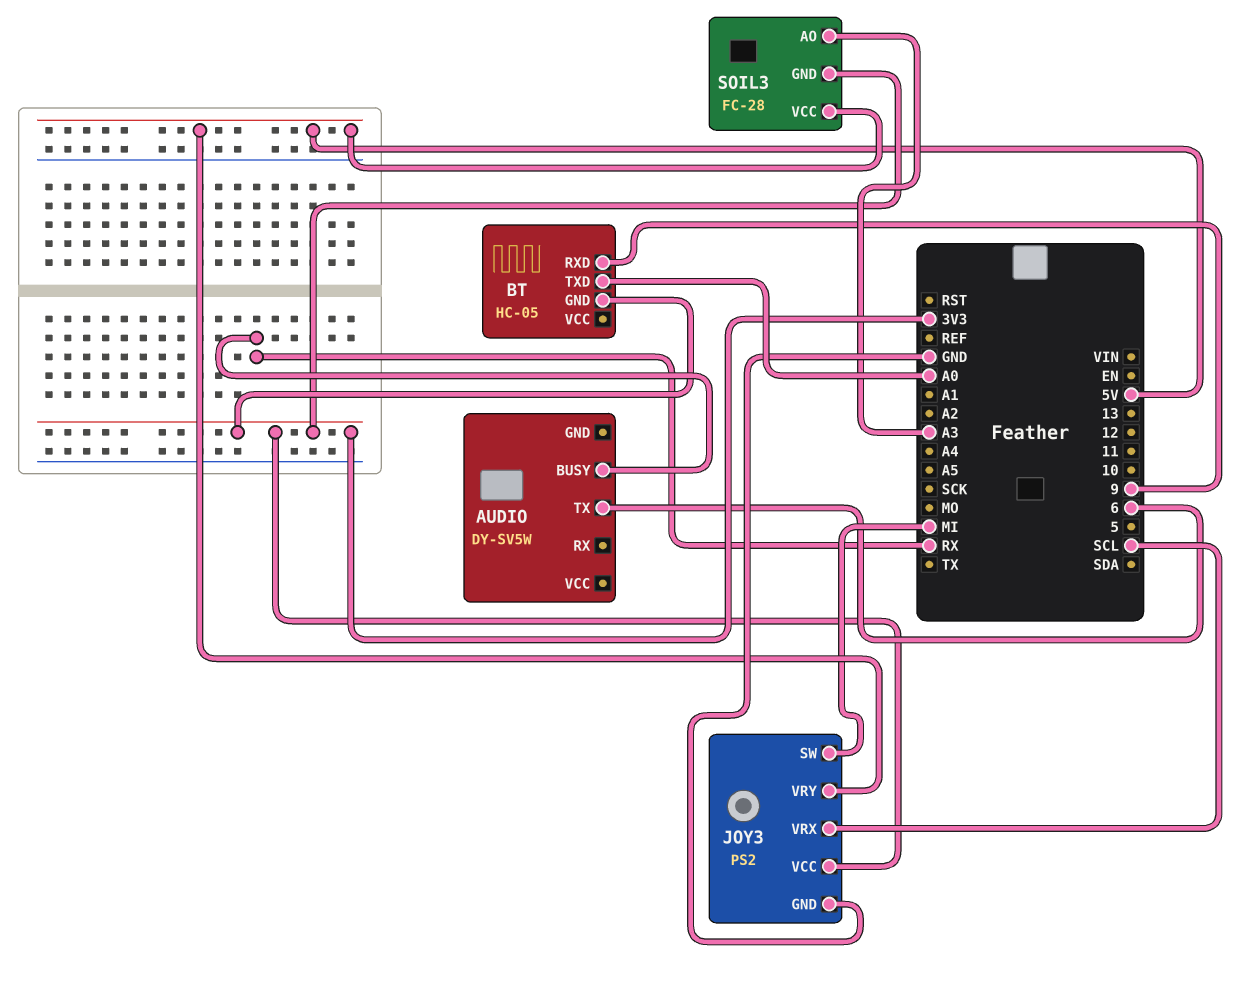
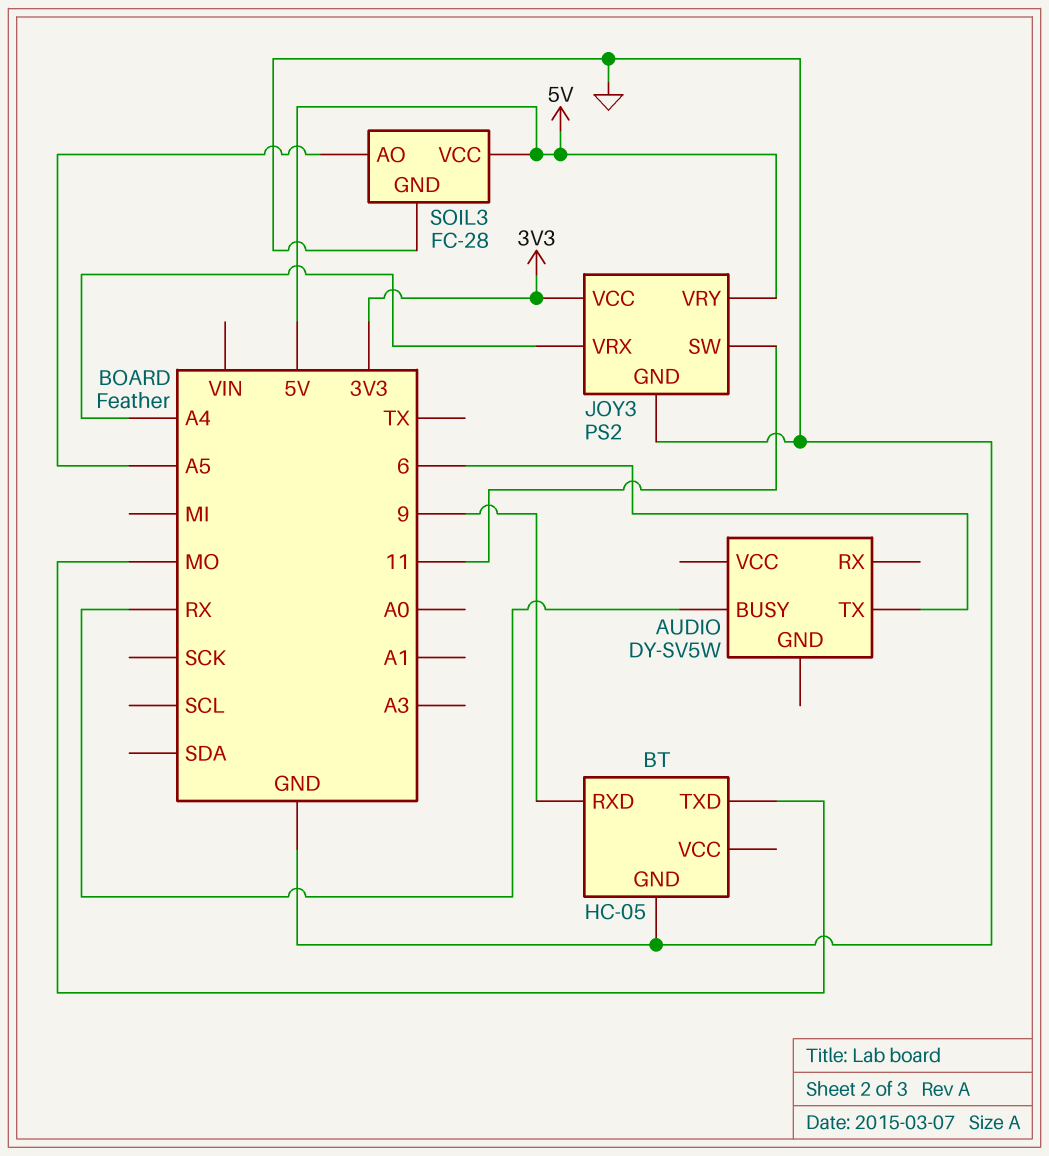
BT pin GND: 3V3 -> GND
BT pin TXD: A0 -> MO
JOY3 pin SW: MI -> 11
JOY3 pin VRX: SCL -> A4
SOIL3 pin AO: A3 -> A5
SOIL3 pin GND: 3V3 -> GND

